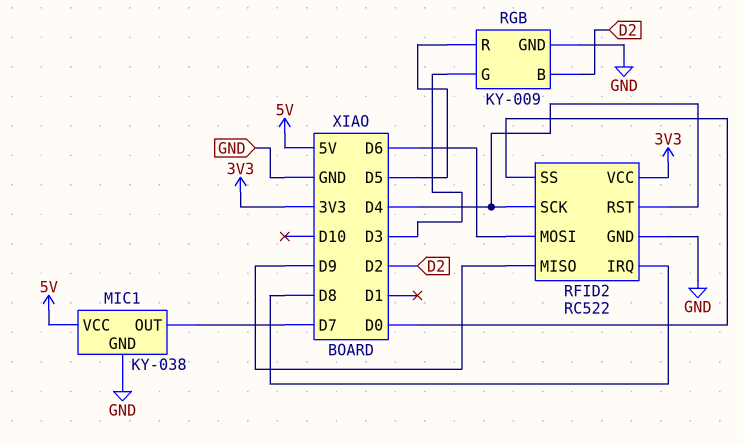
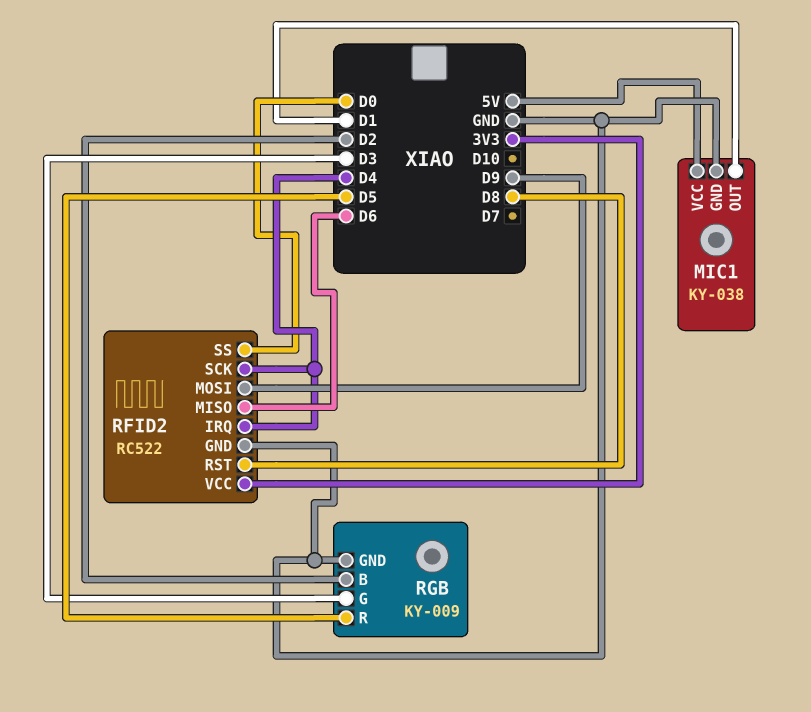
MIC1 pin OUT: D7 -> D1
RFID2 pin IRQ: D8 -> D4
RFID2 pin MISO: D9 -> D6
RFID2 pin MOSI: D6 -> D9
RFID2 pin RST: D4 -> D8

